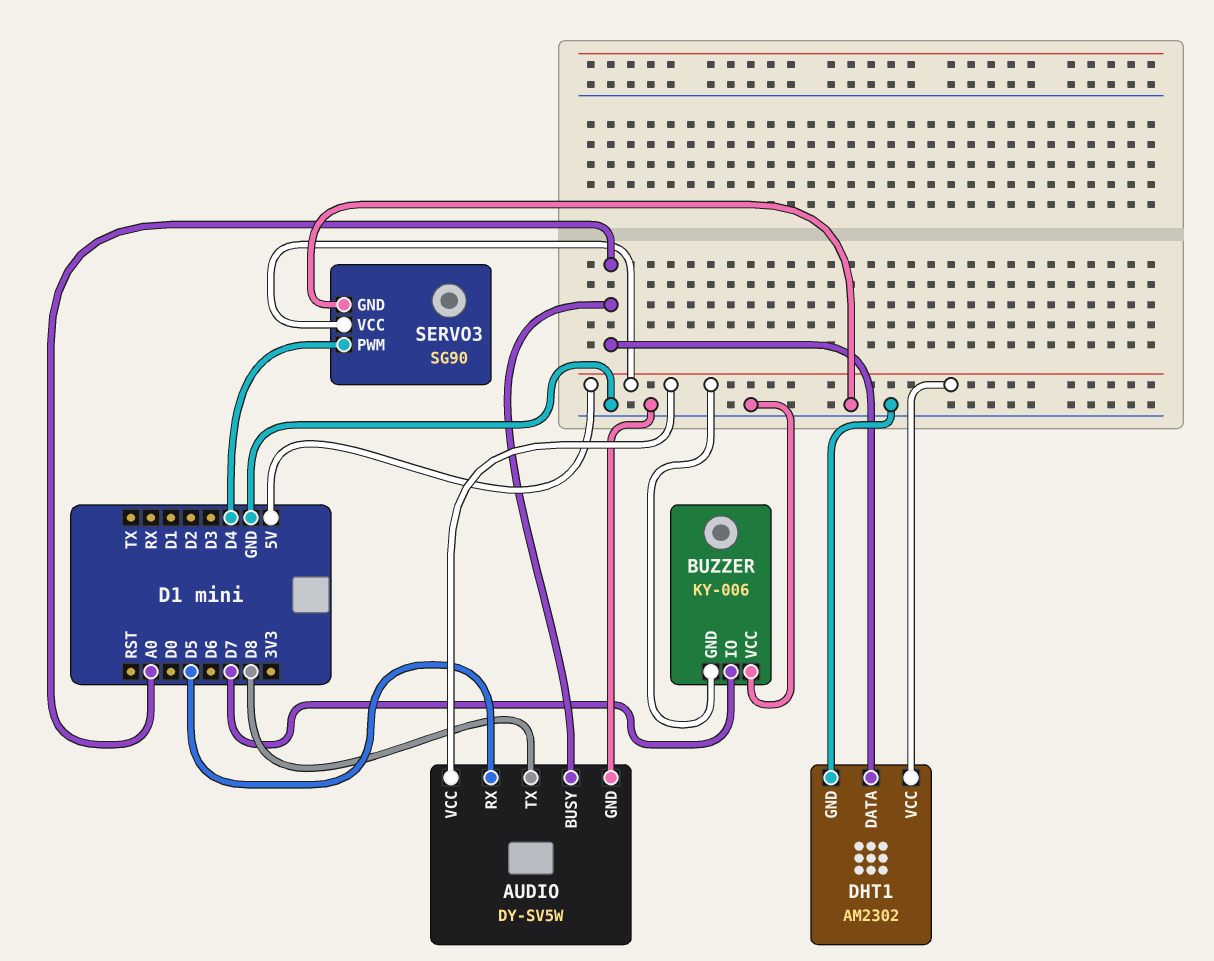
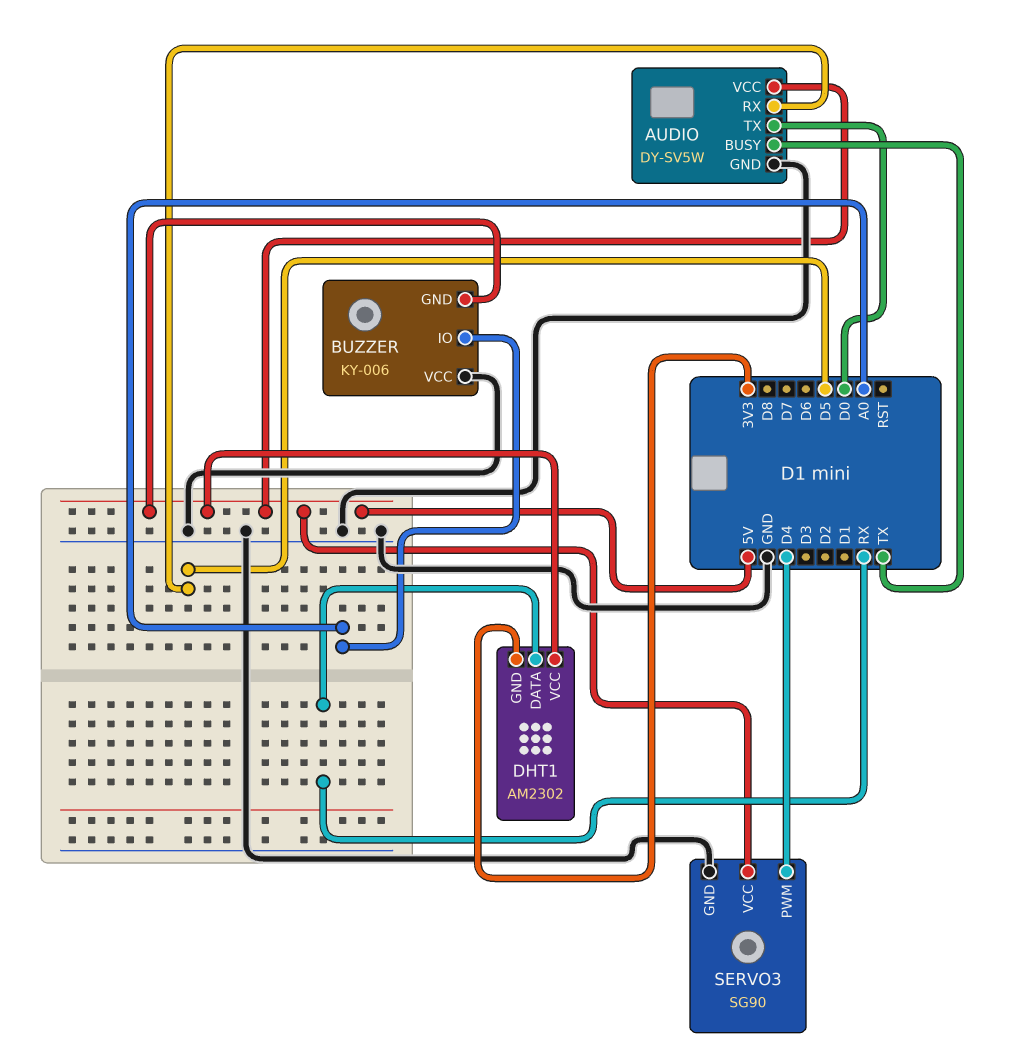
AUDIO pin BUSY: A0 -> TX
AUDIO pin TX: D8 -> D0
BUZZER pin IO: D7 -> A0
DHT1 pin DATA: A0 -> RX
DHT1 pin GND: GND -> 3V3

